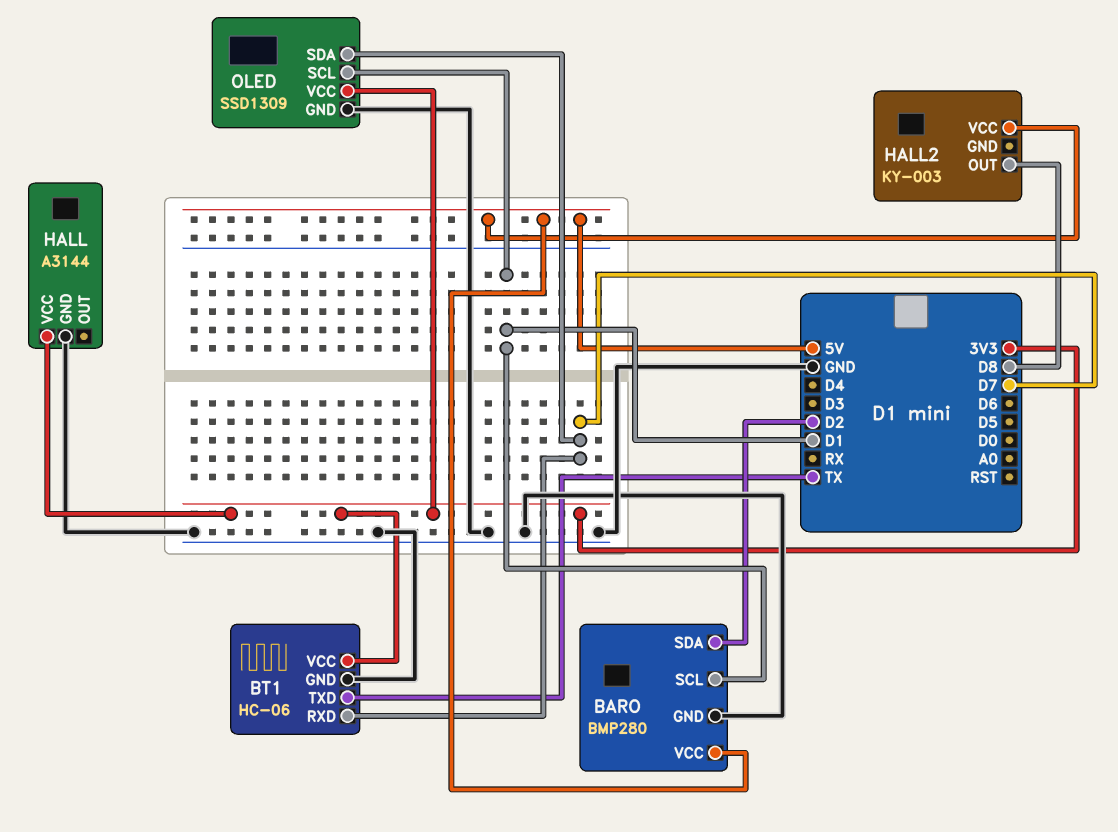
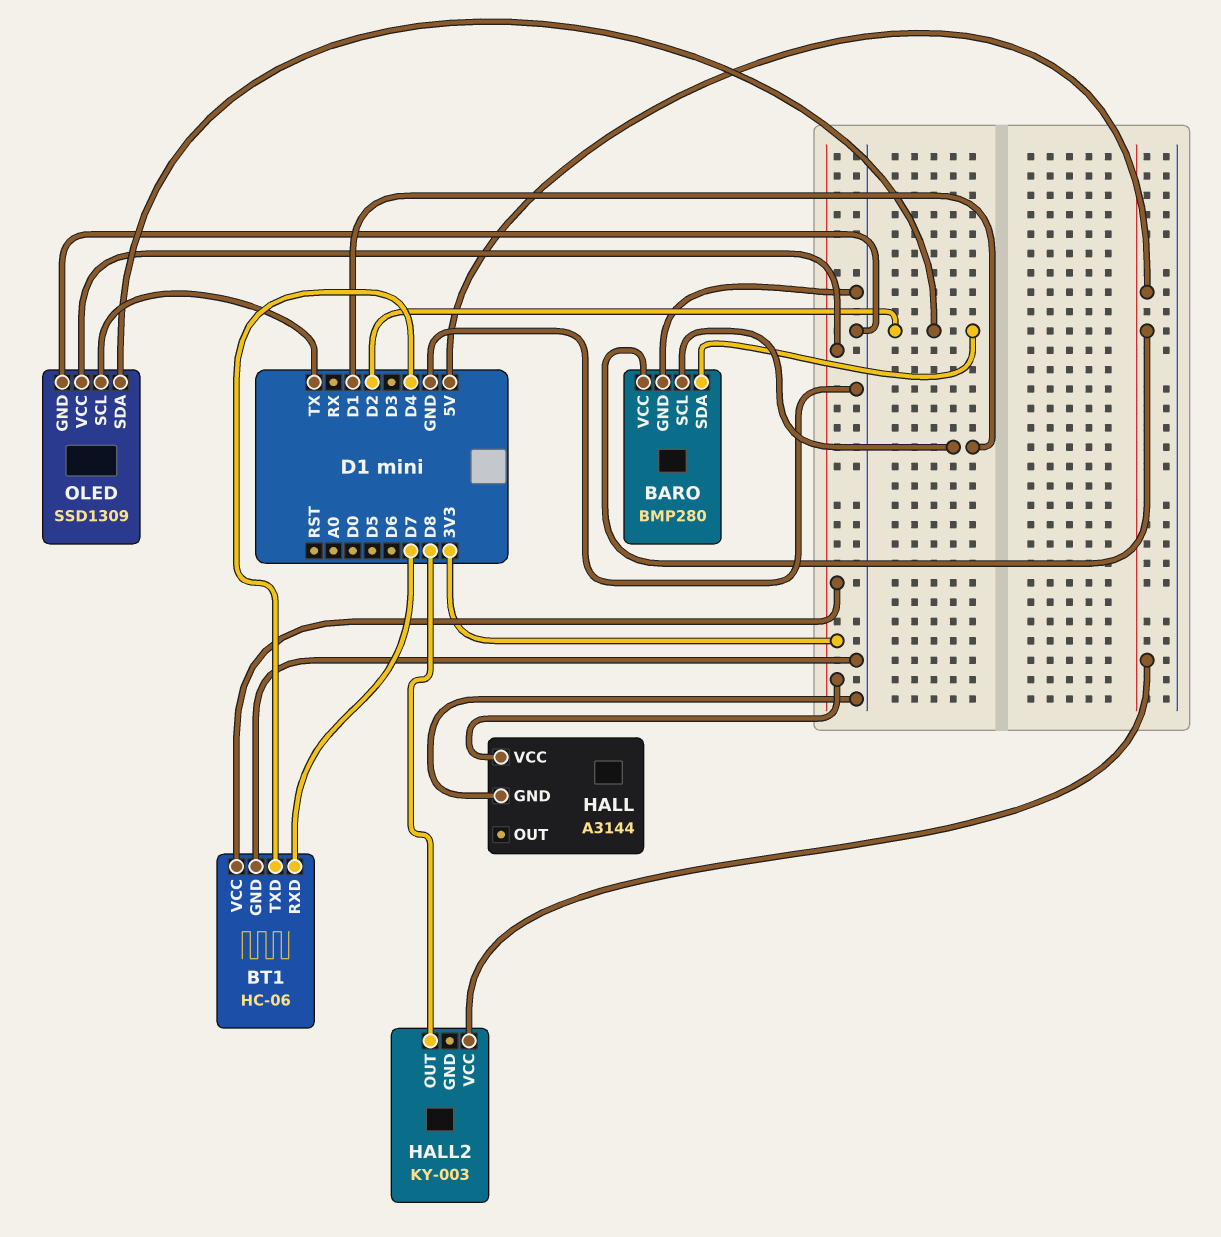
BT1 pin TXD: TX -> D4
OLED pin SCL: D1 -> TX
OLED pin SDA: D7 -> D2

